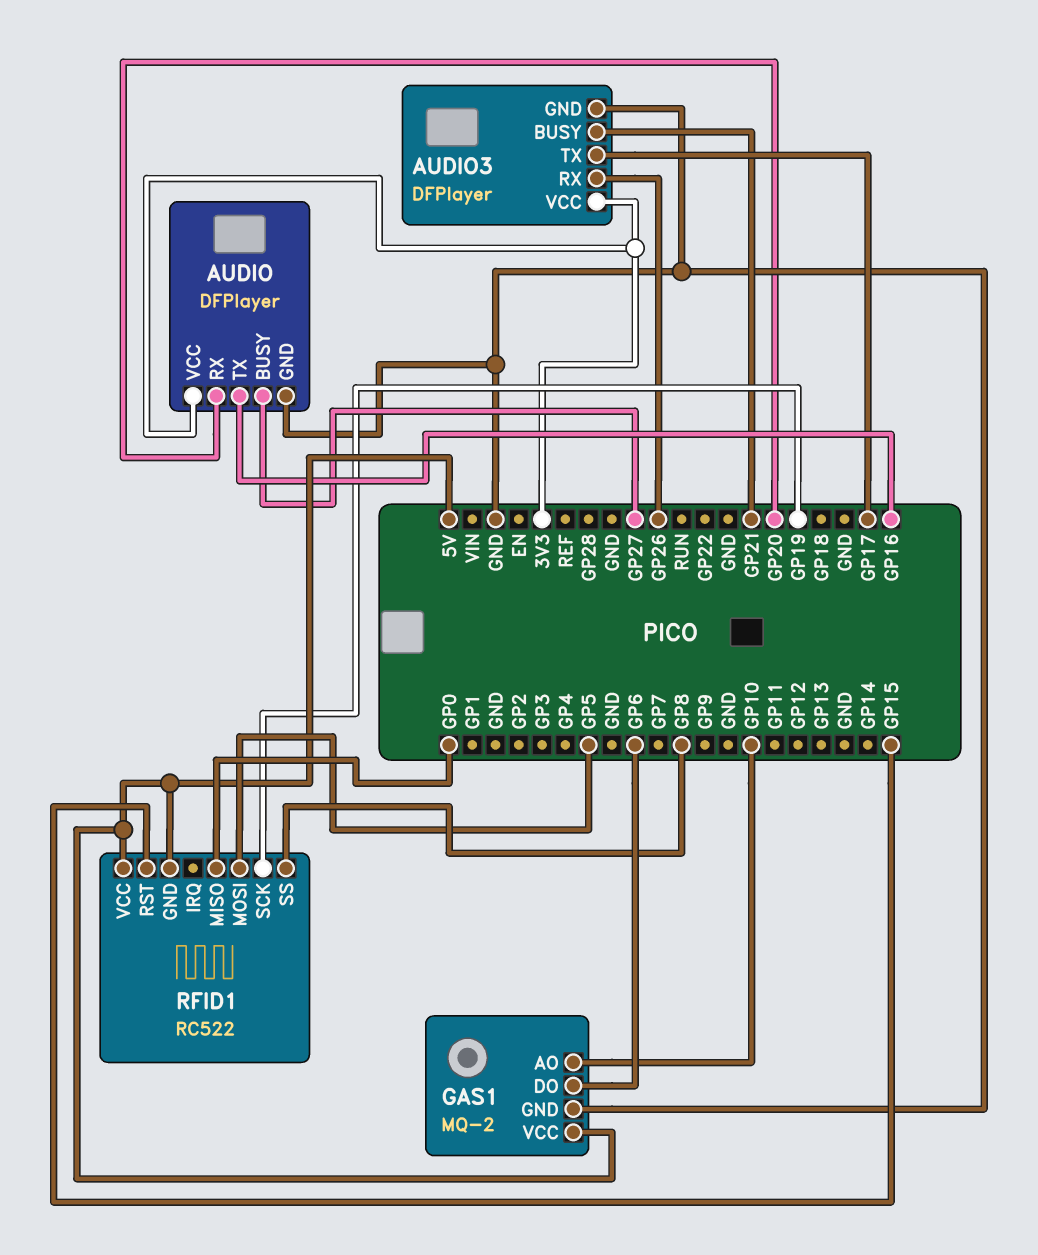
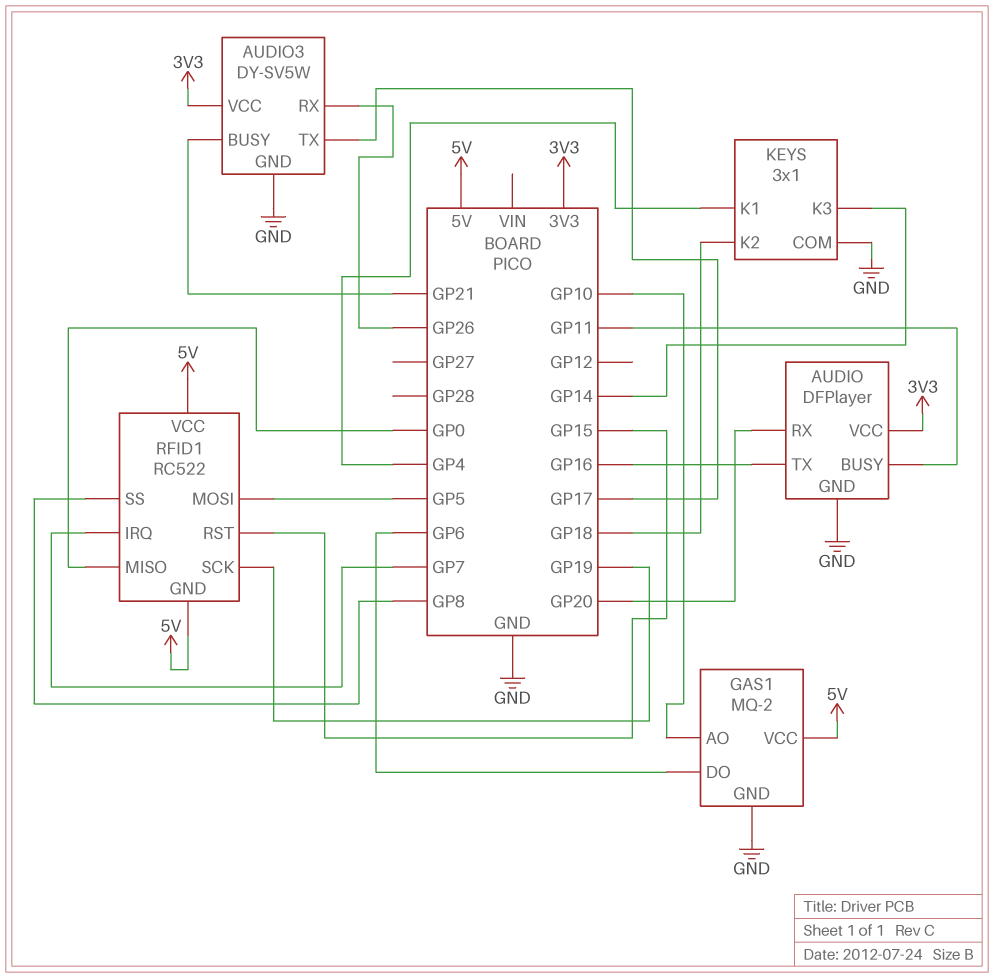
AUDIO pin BUSY: GP27 -> GP11
AUDIO3: DFPlayer -> DY-SV5W
KEYS: none -> 3x1
KEYS pin COM: none -> GND
KEYS pin K1: none -> GP4
KEYS pin K2: none -> GP18
KEYS pin K3: none -> GP14
RFID1 pin IRQ: none -> GP7

